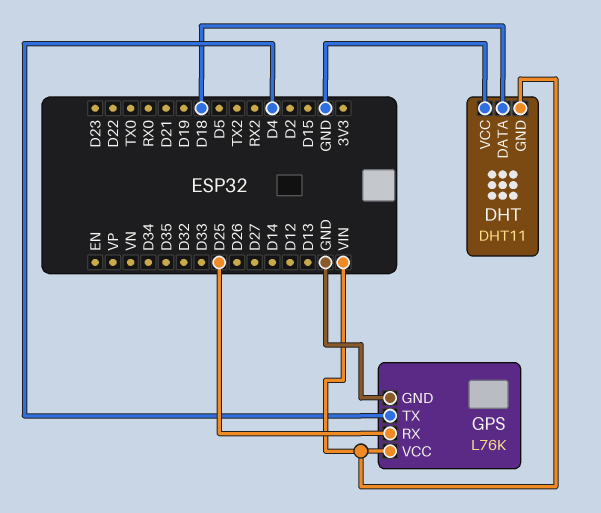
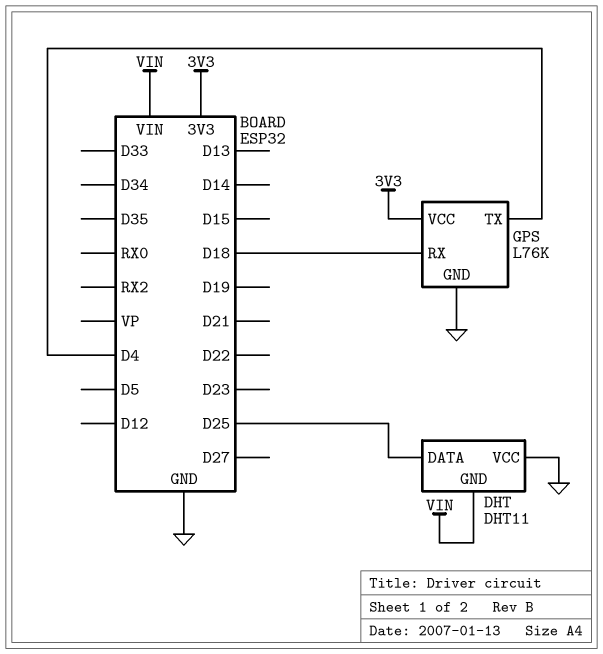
DHT pin DATA: D18 -> D25
GPS pin RX: D25 -> D18
GPS pin VCC: VIN -> 3V3

